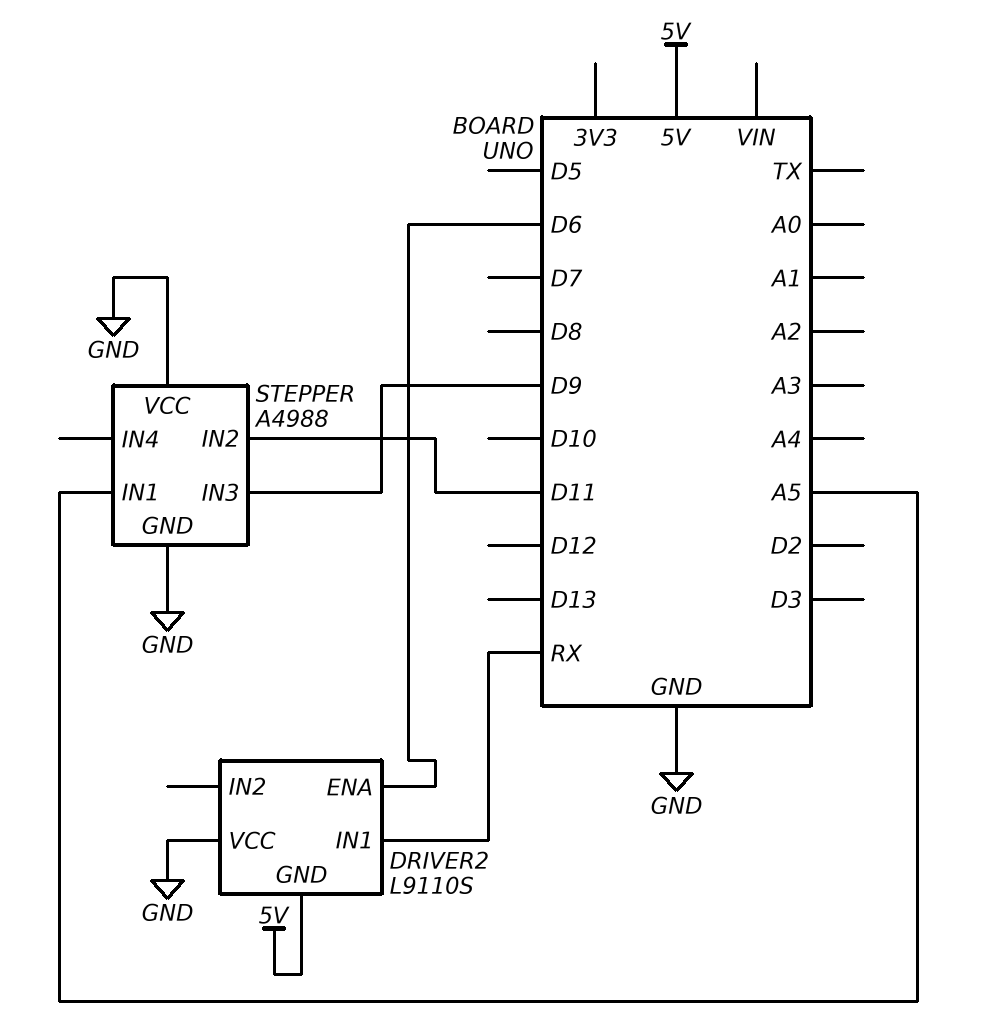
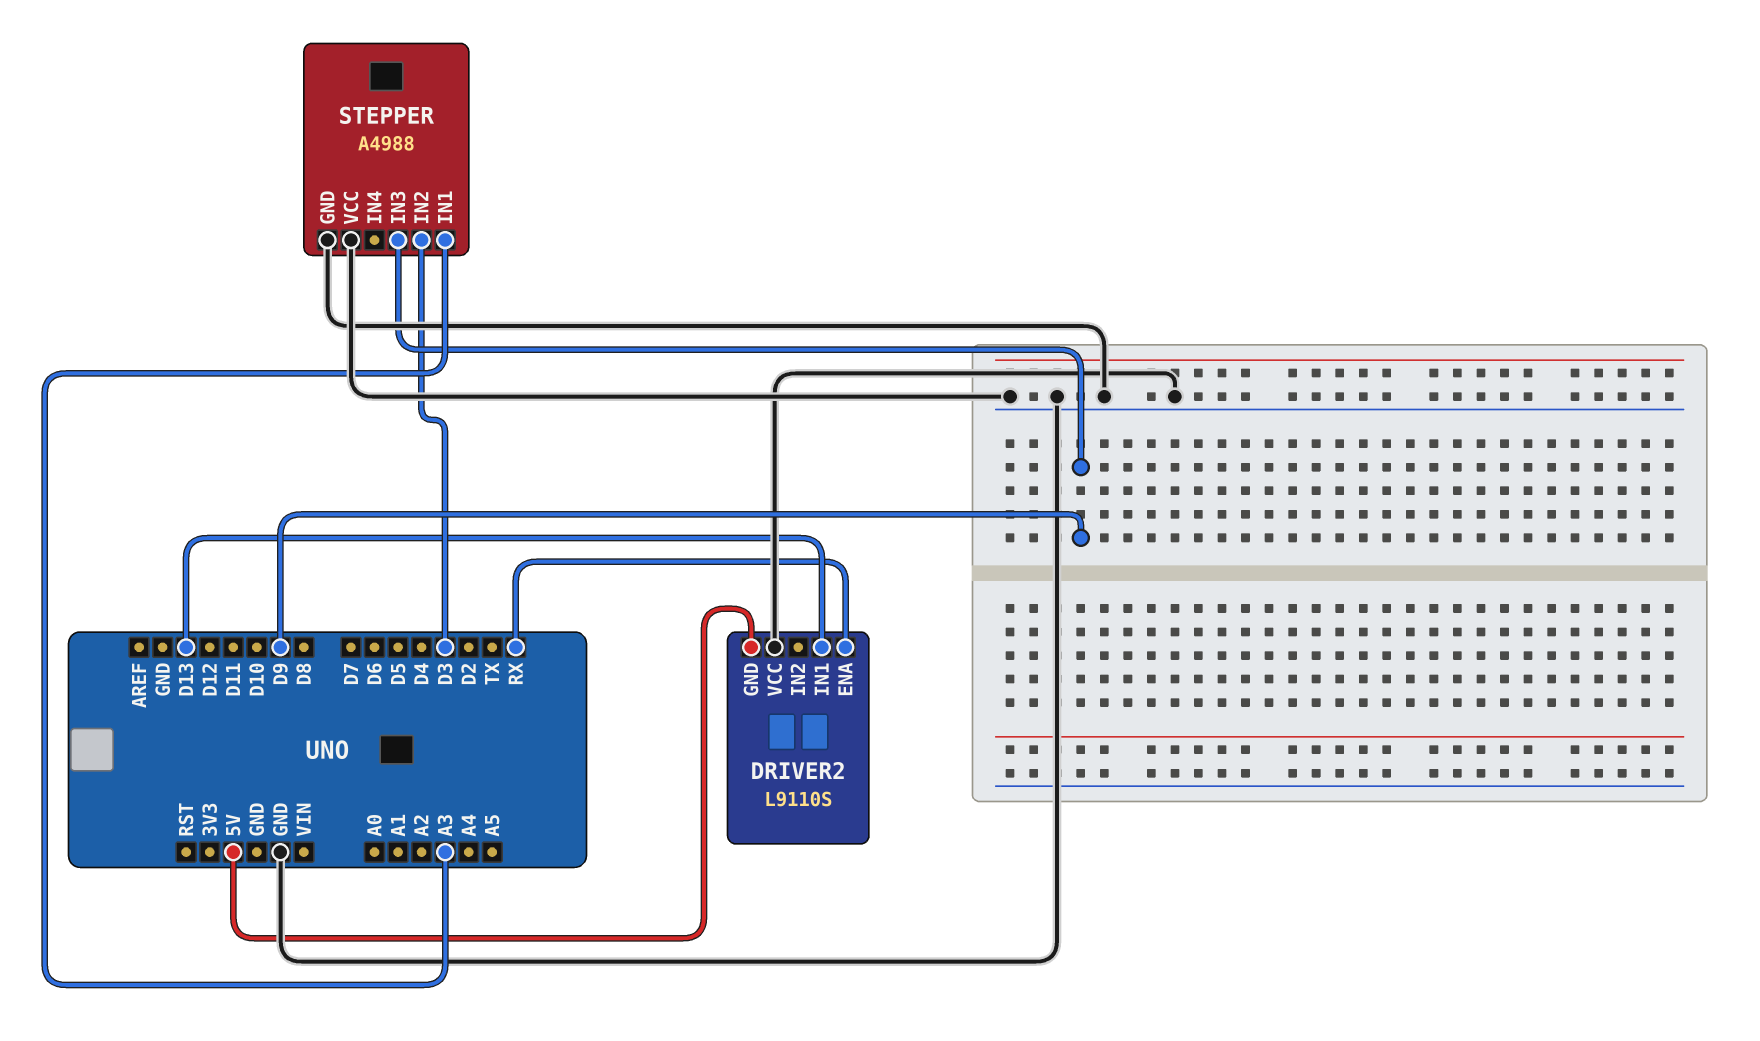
DRIVER2 pin ENA: D6 -> RX
DRIVER2 pin IN1: RX -> D13
STEPPER pin IN1: A5 -> A3
STEPPER pin IN2: D11 -> D3

